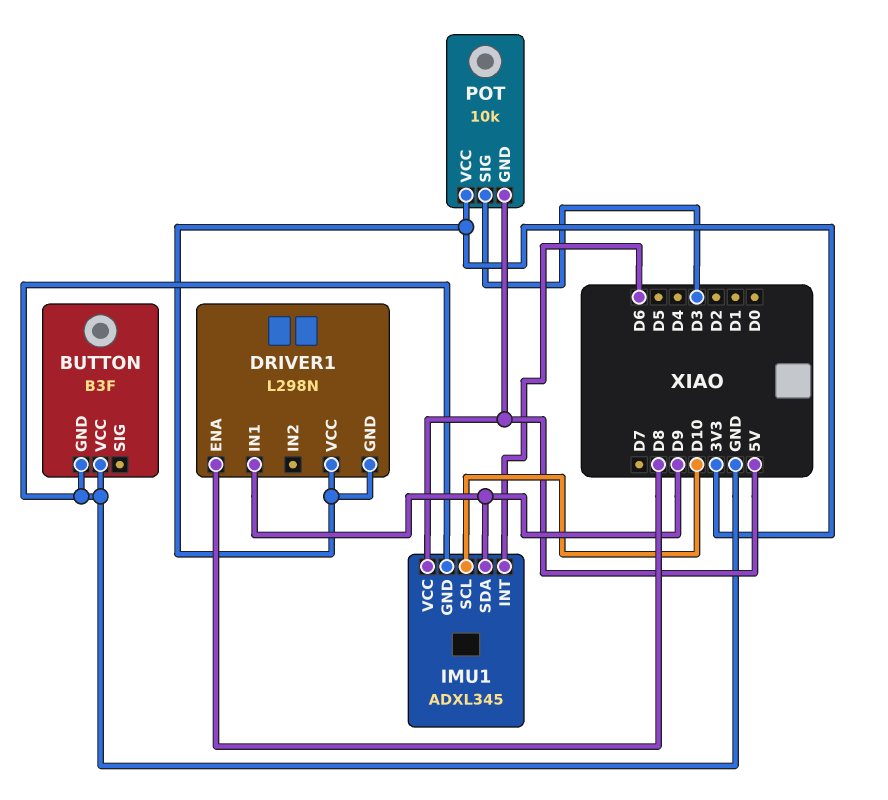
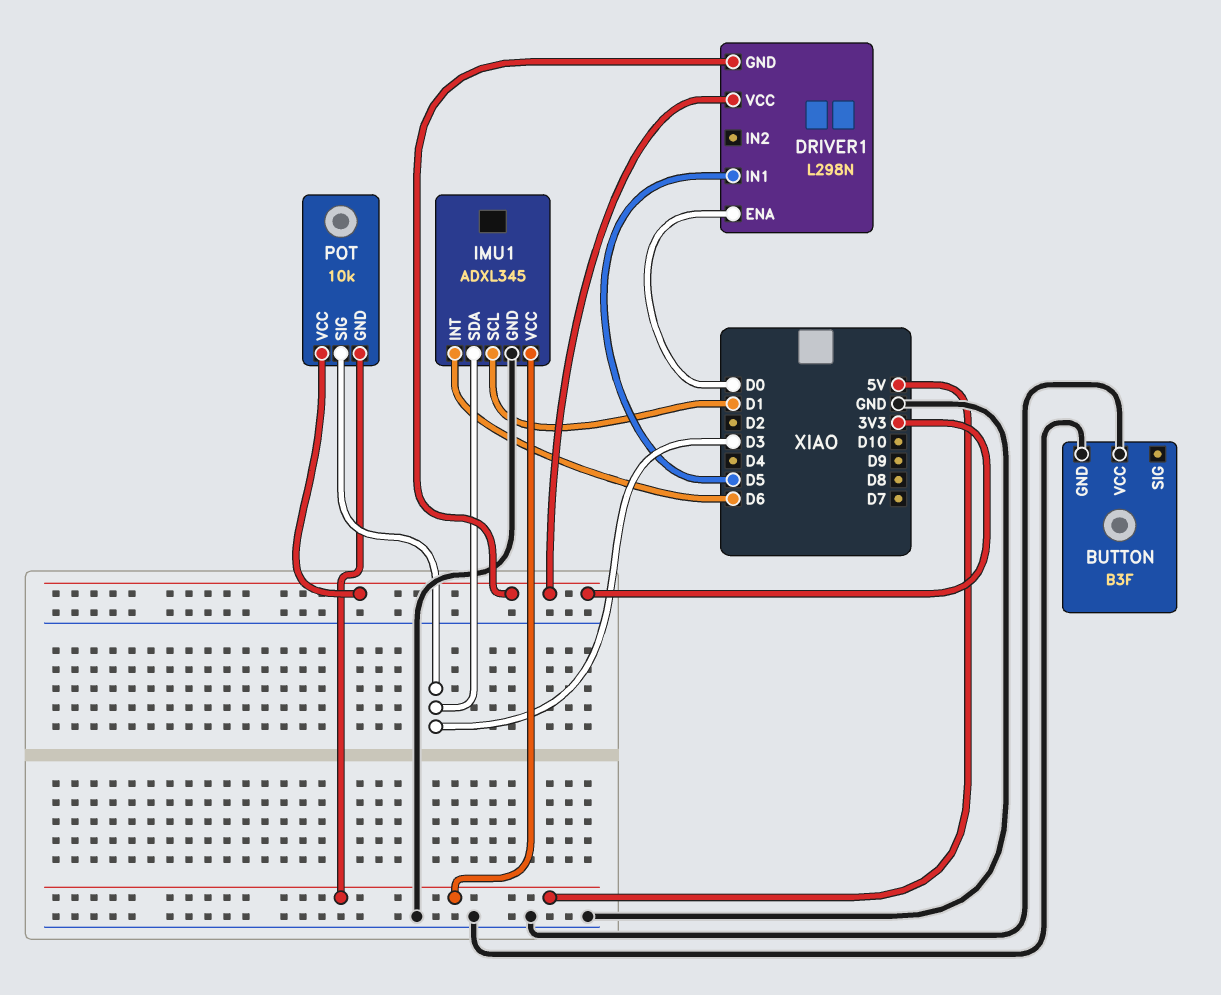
DRIVER1 pin ENA: D8 -> D0
DRIVER1 pin IN1: D9 -> D5
IMU1 pin SCL: D10 -> D1
IMU1 pin SDA: D9 -> D3

